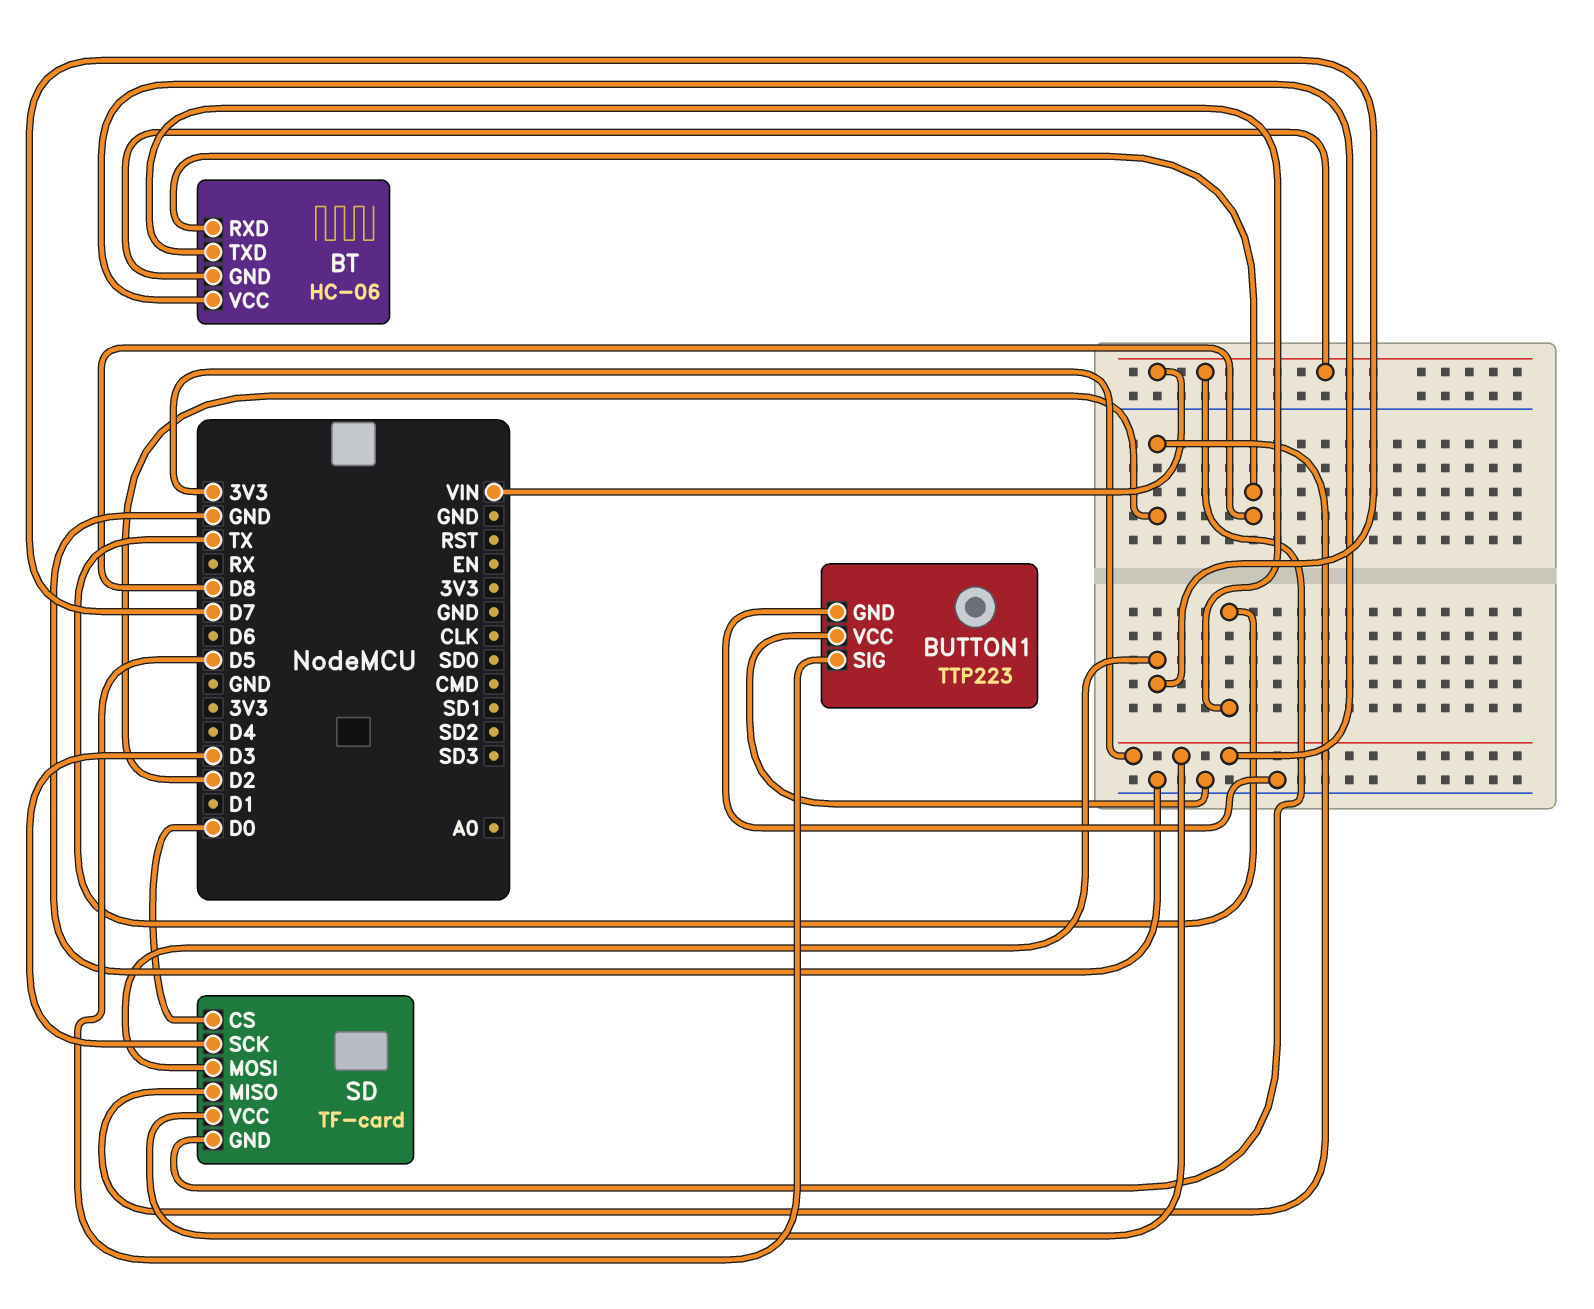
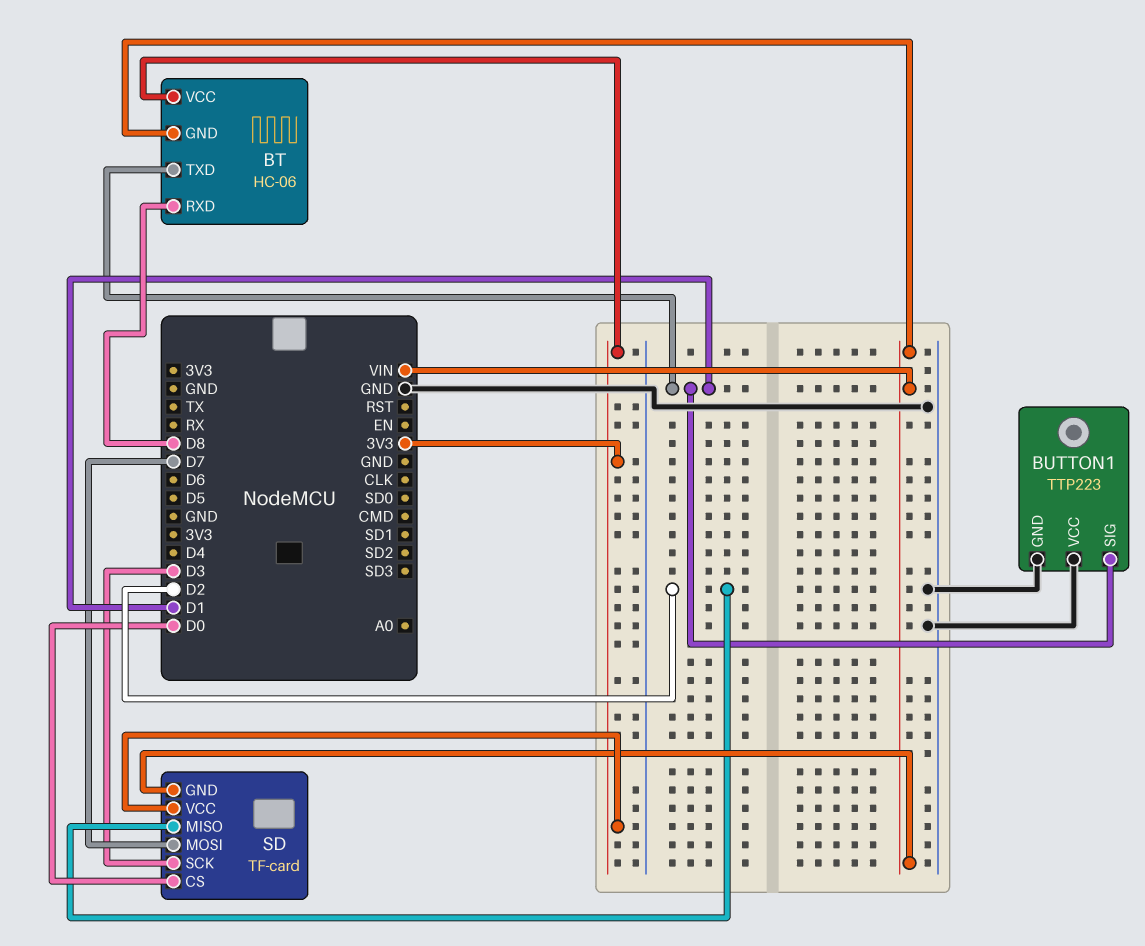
BT pin TXD: TX -> D1
BUTTON1 pin SIG: D5 -> D1

